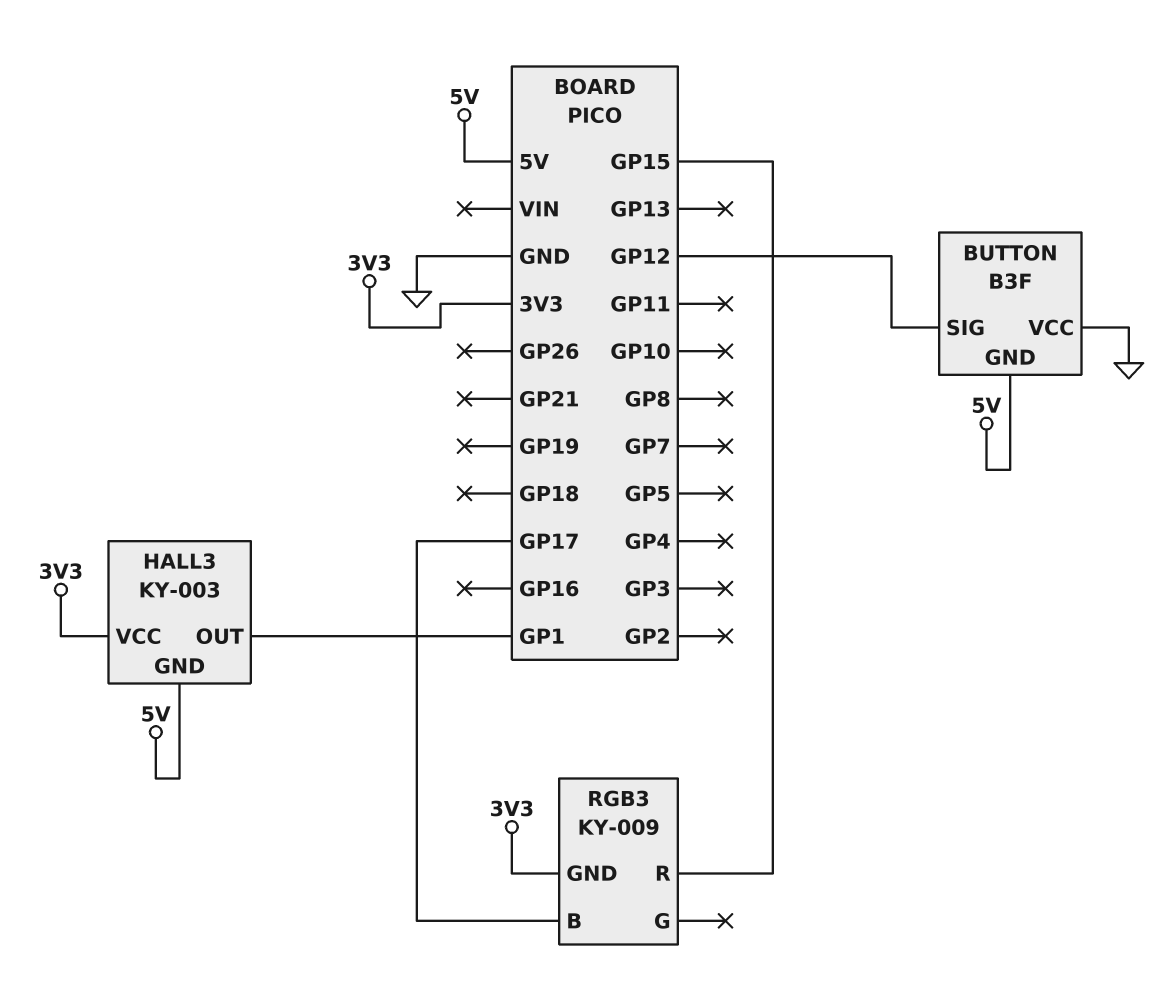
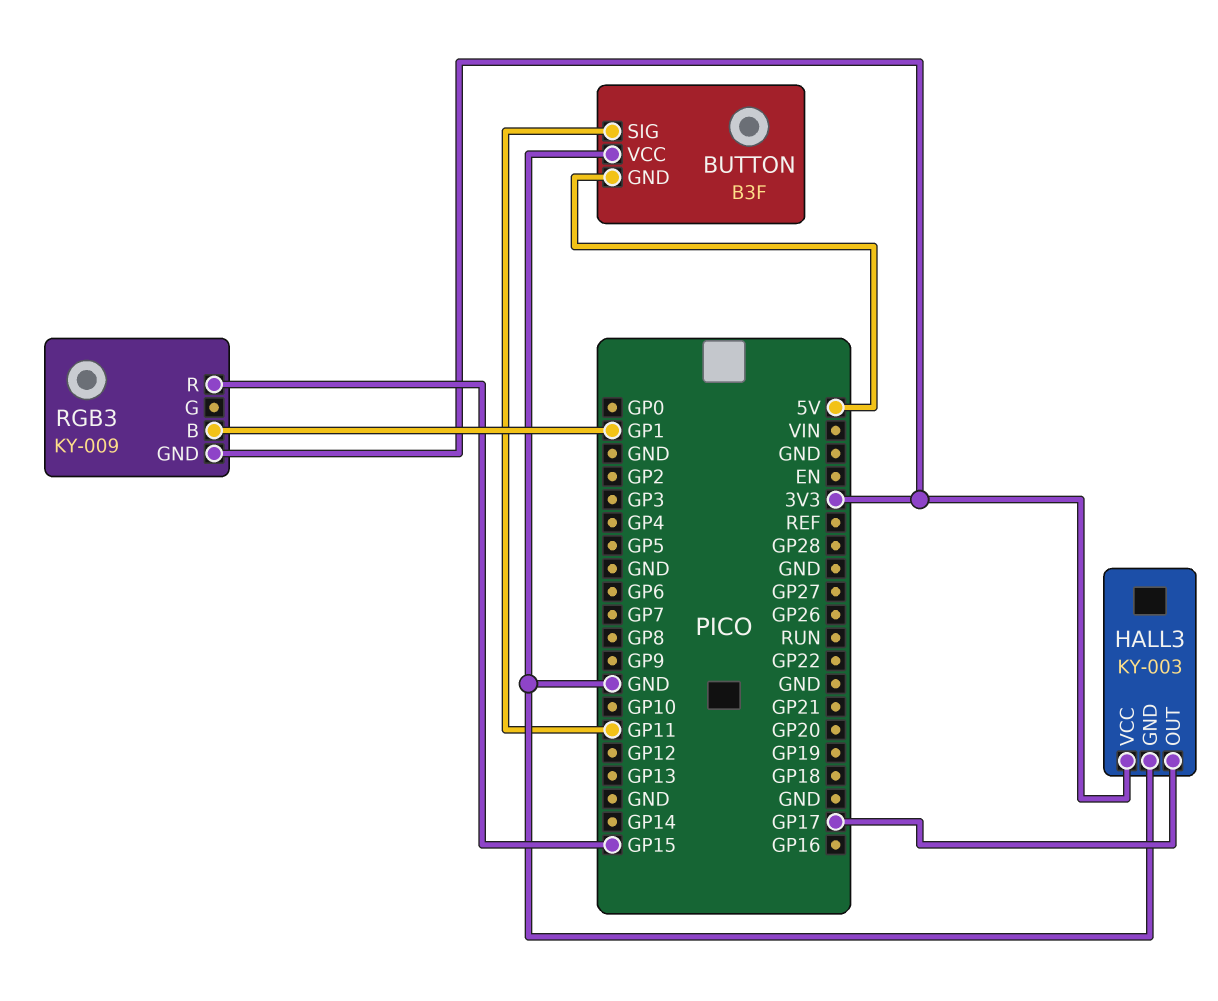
BUTTON pin SIG: GP12 -> GP11
HALL3 pin GND: 5V -> GND
HALL3 pin OUT: GP1 -> GP17
RGB3 pin B: GP17 -> GP1

